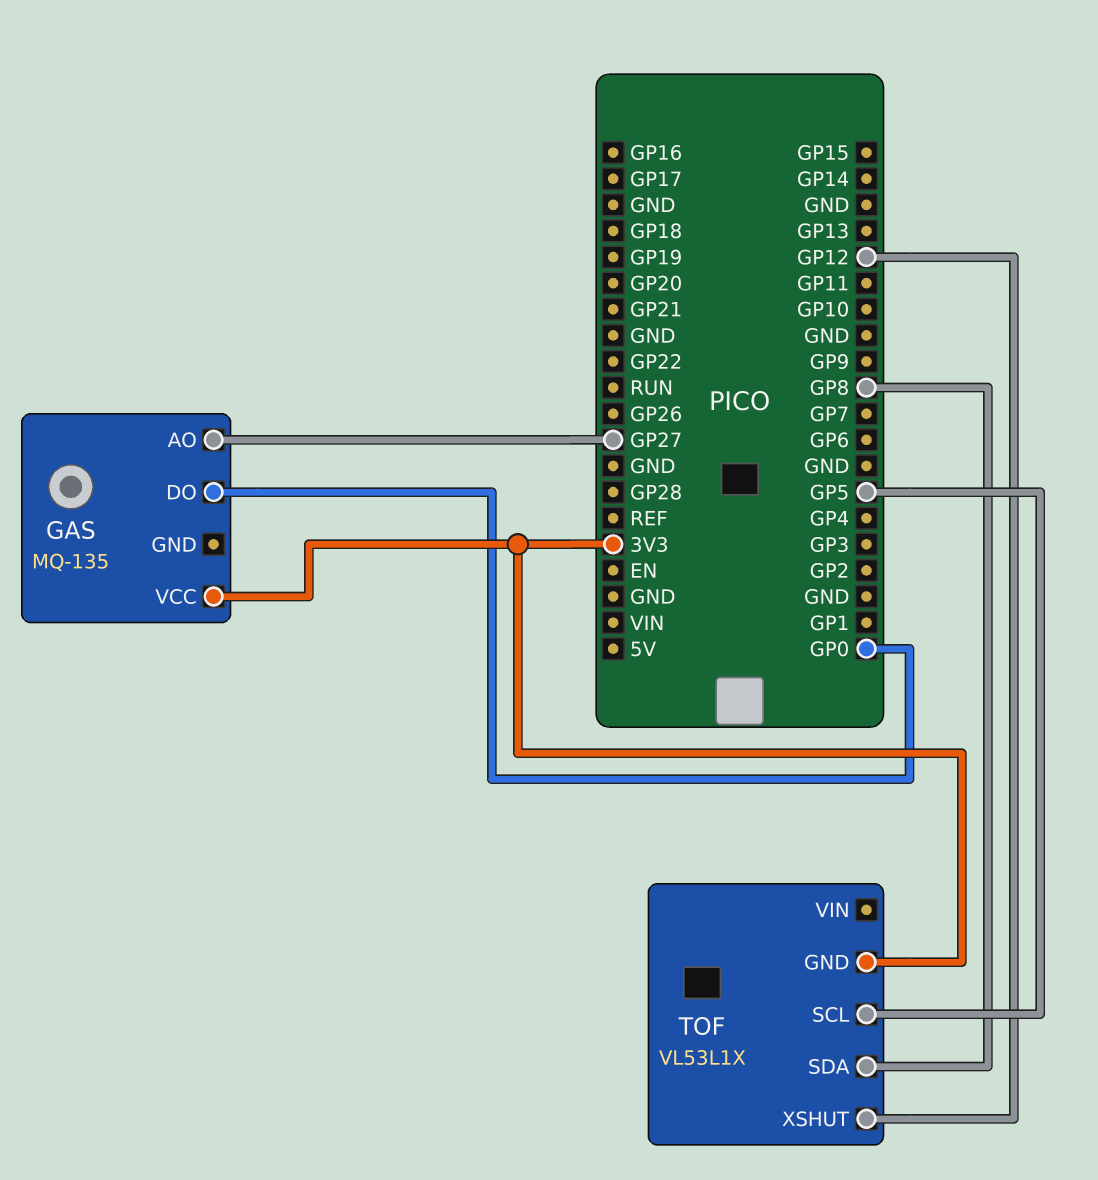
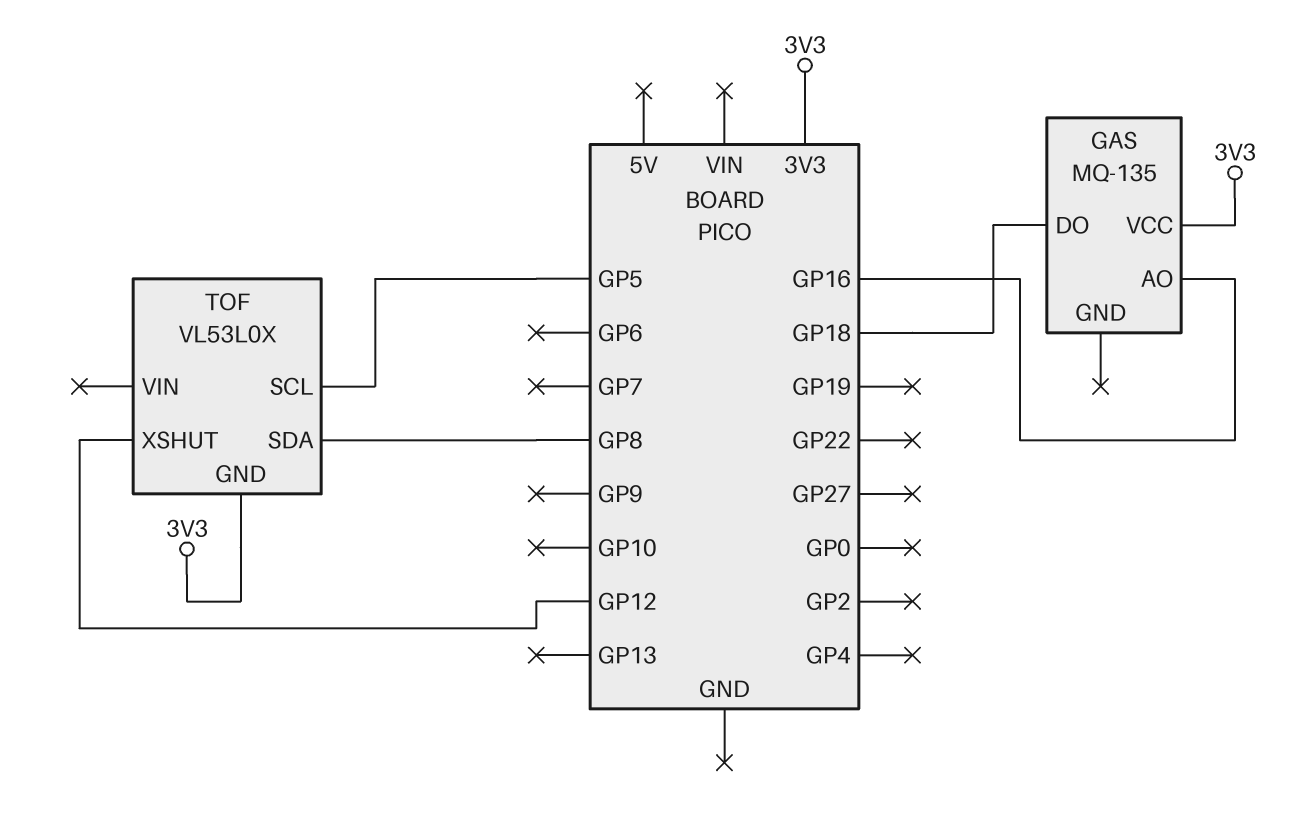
GAS pin AO: GP27 -> GP16
GAS pin DO: GP0 -> GP18
TOF: VL53L1X -> VL53L0X

